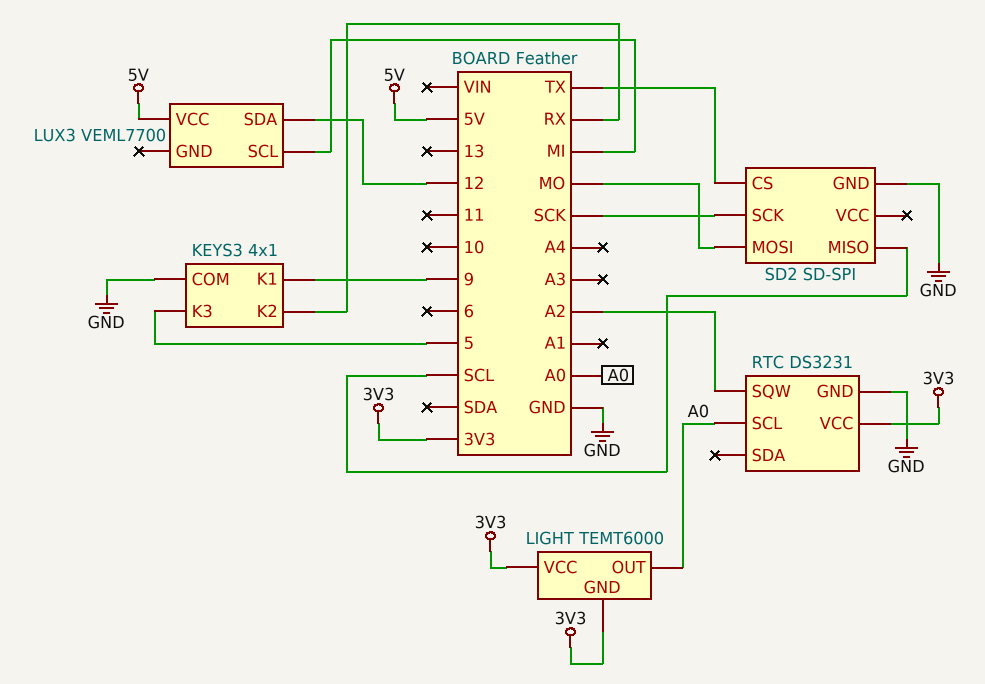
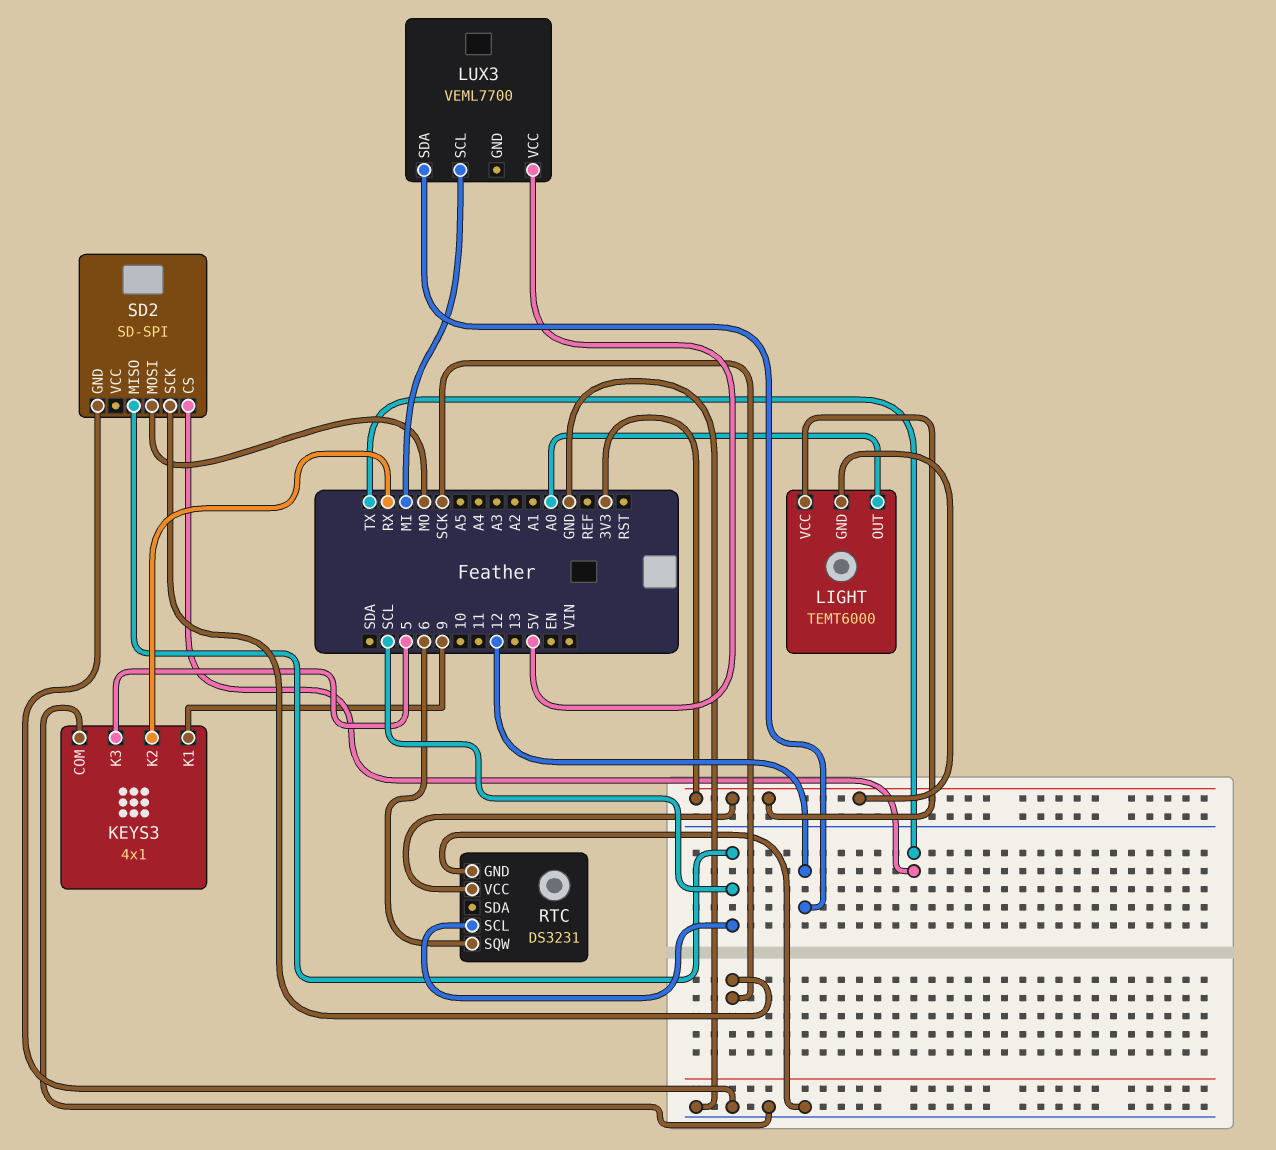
RTC pin SCL: A0 -> SCL
RTC pin SQW: A2 -> 6

